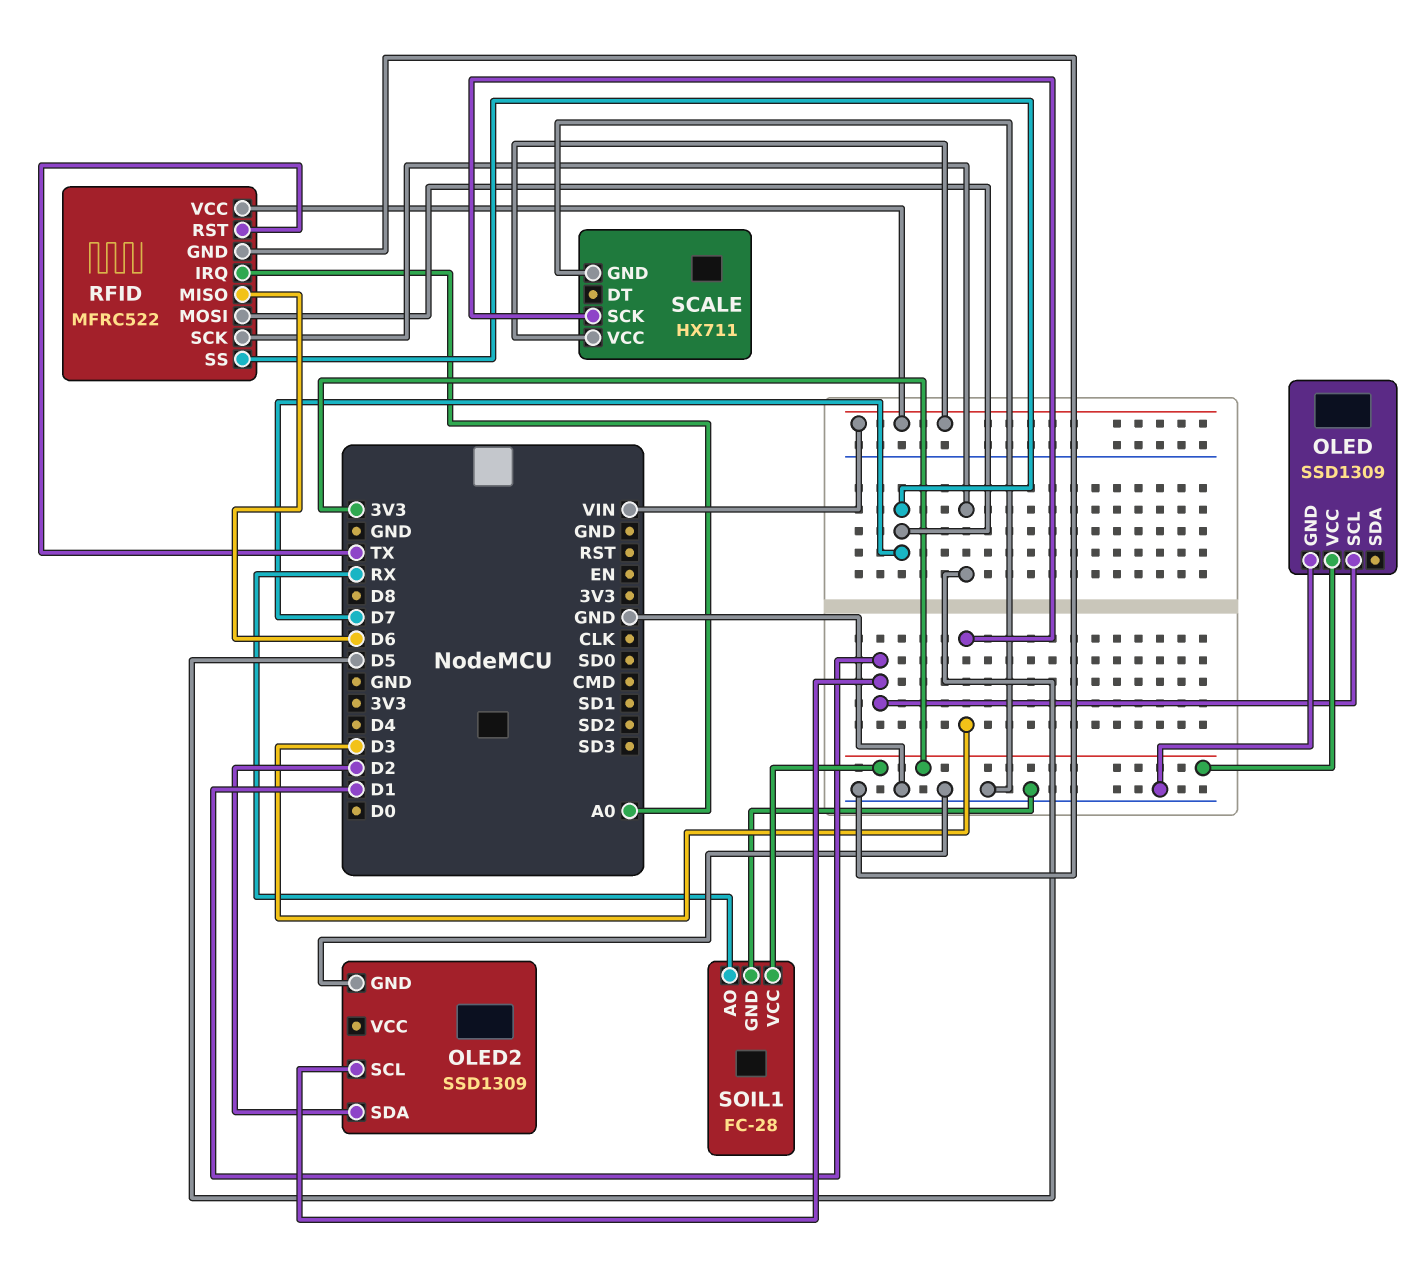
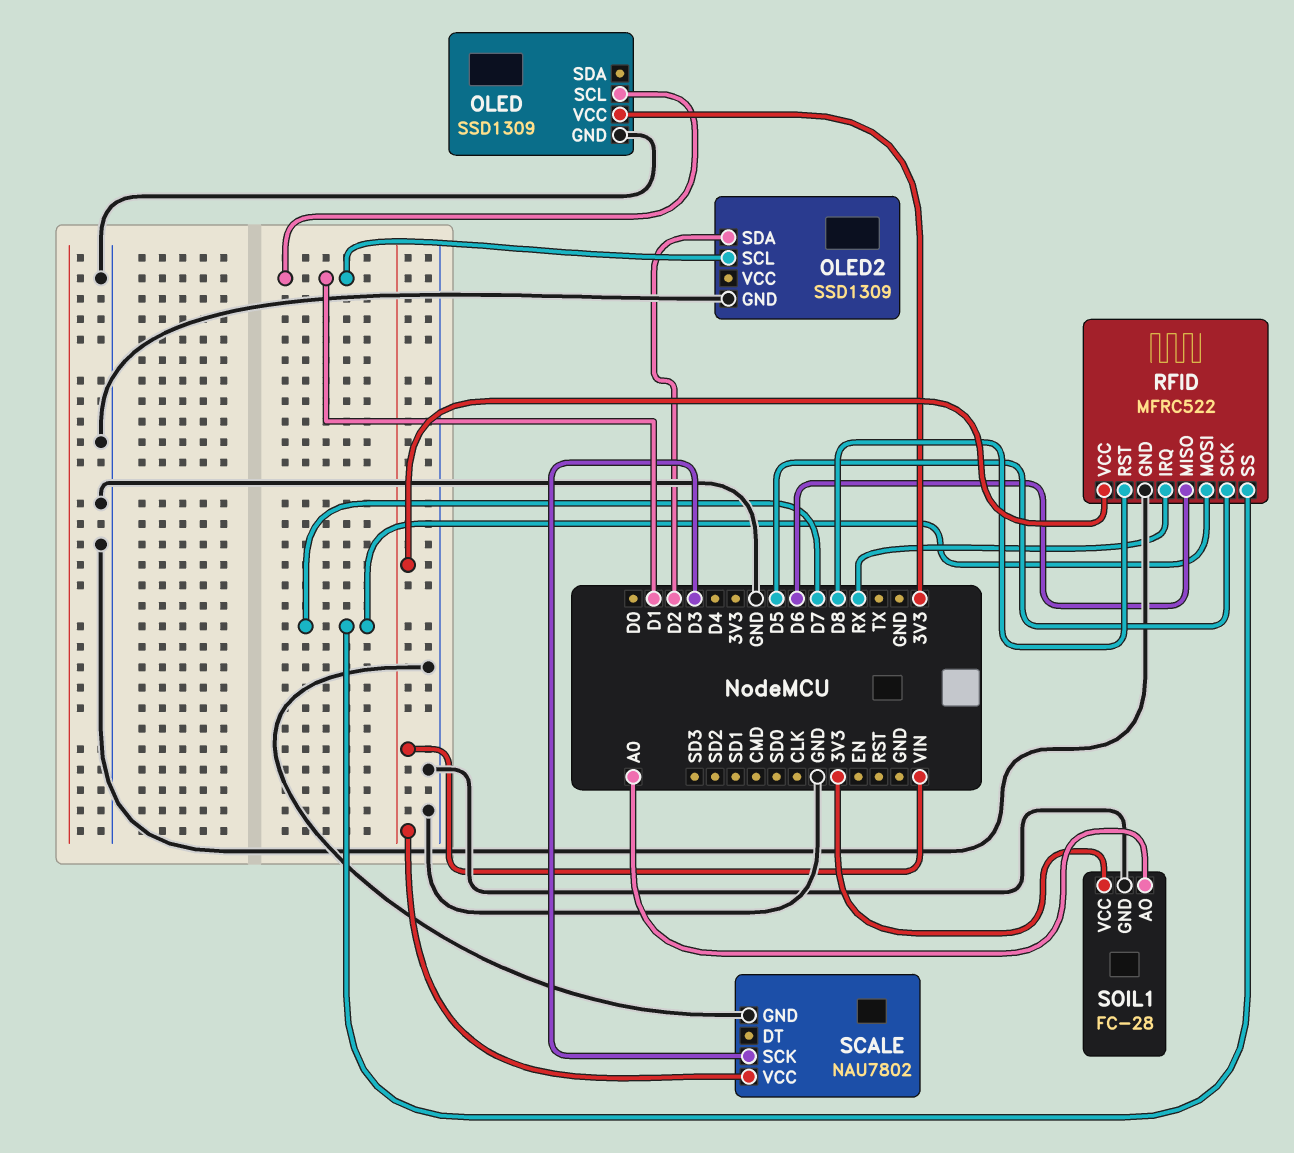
RFID pin IRQ: A0 -> RX
RFID pin RST: TX -> D8
SCALE: HX711 -> NAU7802
SOIL1 pin AO: RX -> A0

